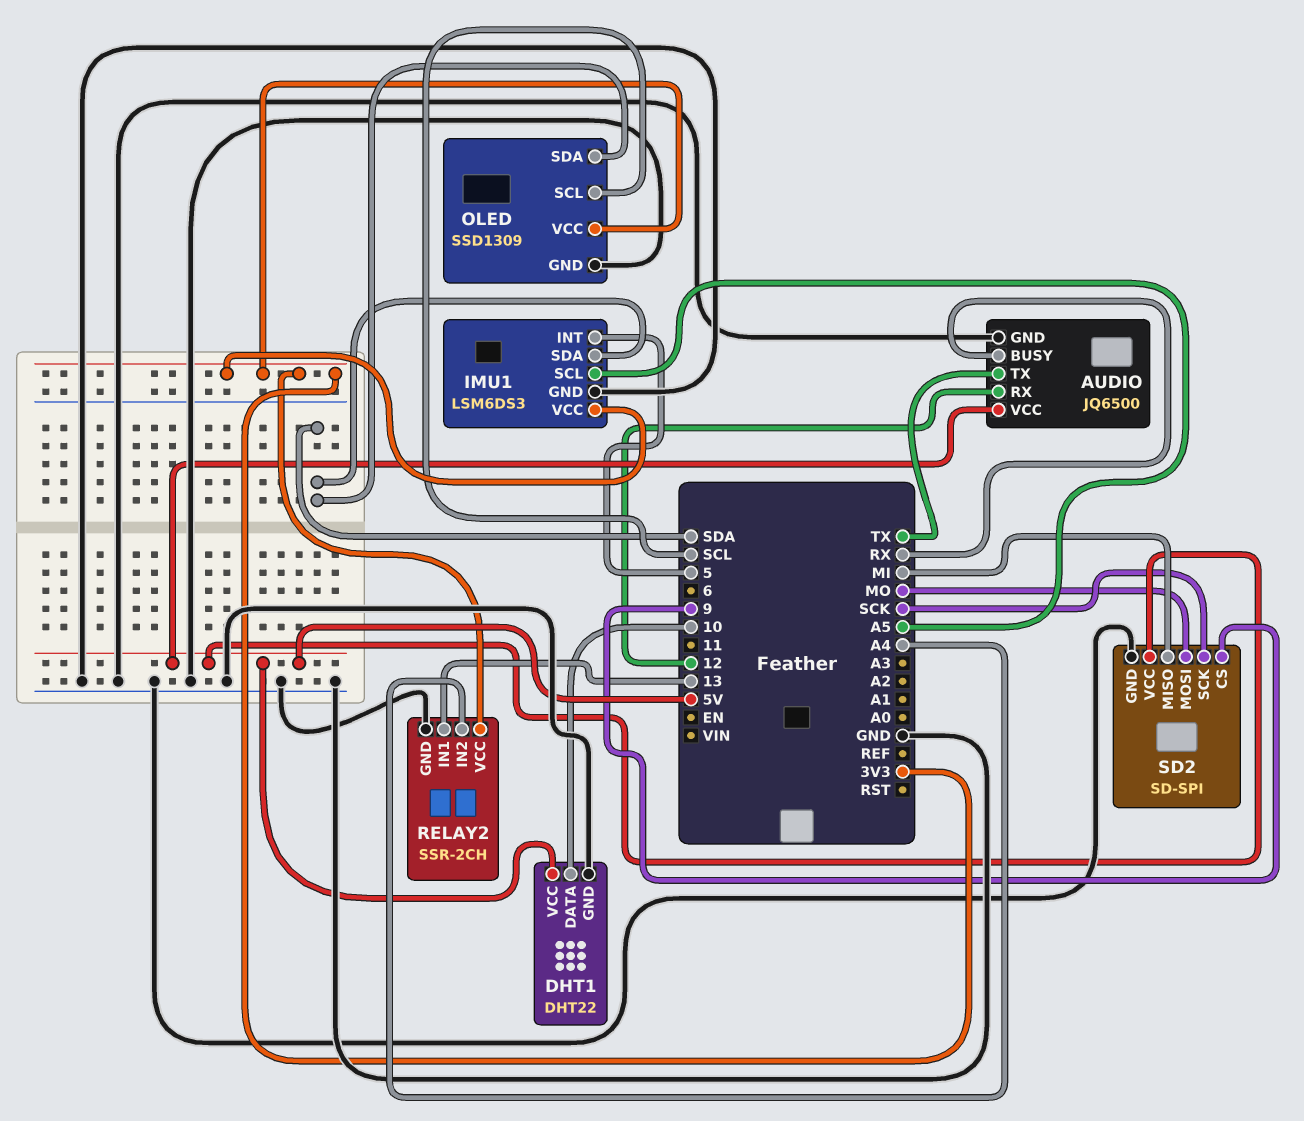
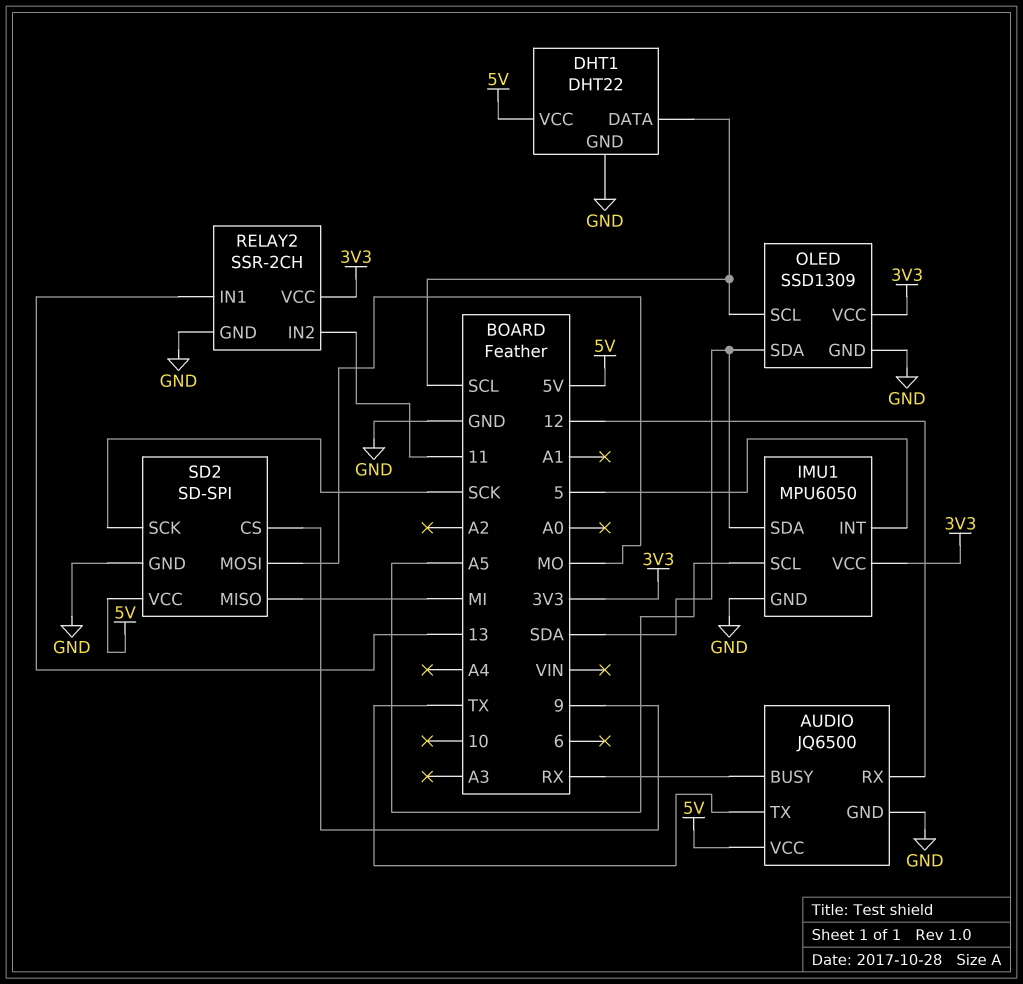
DHT1 pin DATA: 10 -> SCL
IMU1: LSM6DS3 -> MPU6050
RELAY2 pin IN2: A4 -> 11

